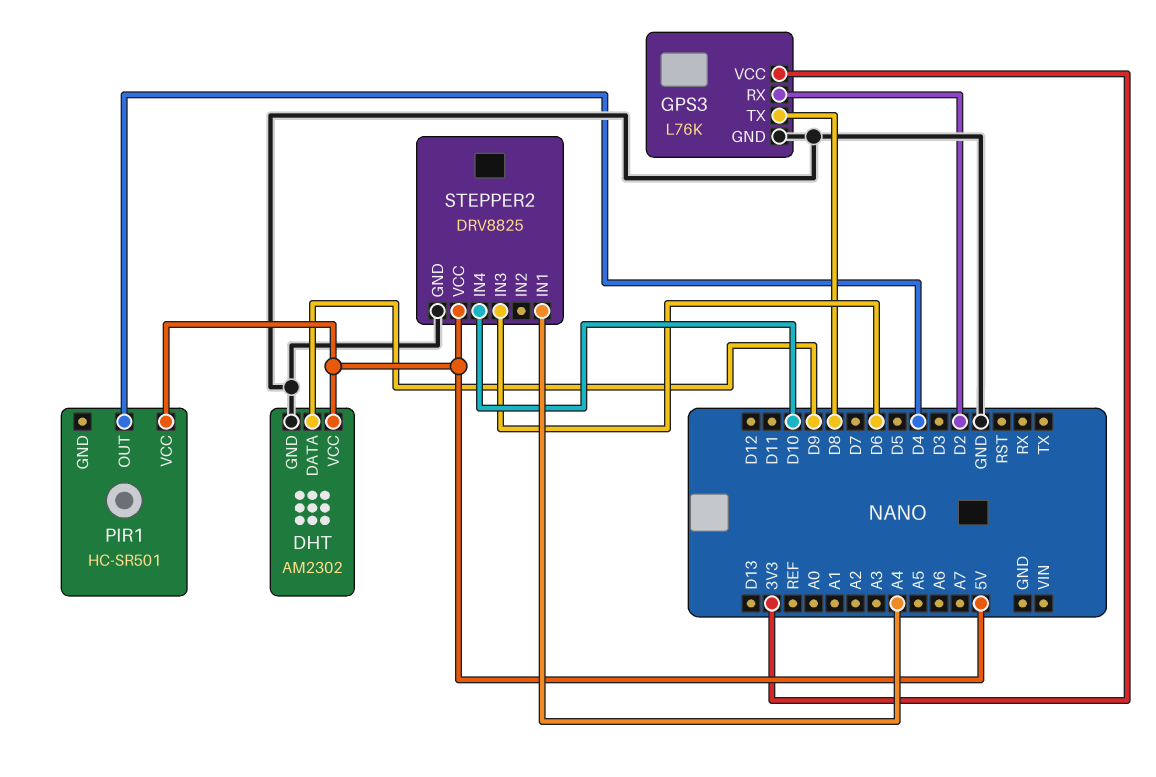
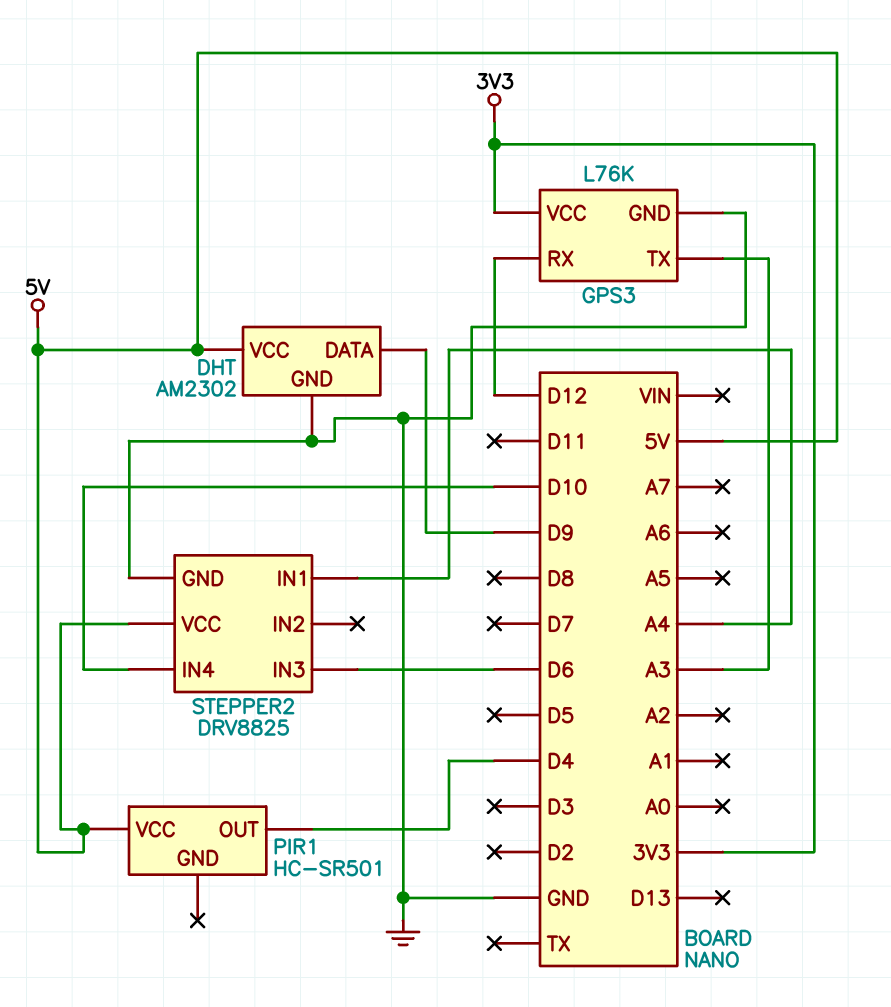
GPS3 pin RX: D2 -> D12
GPS3 pin TX: D8 -> A3

